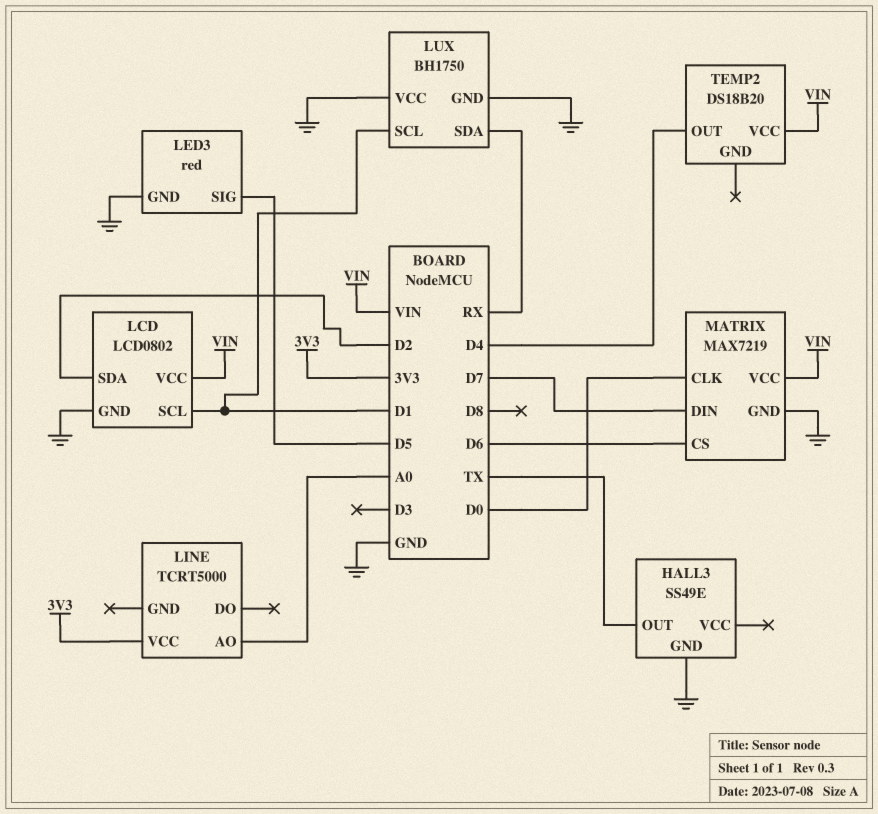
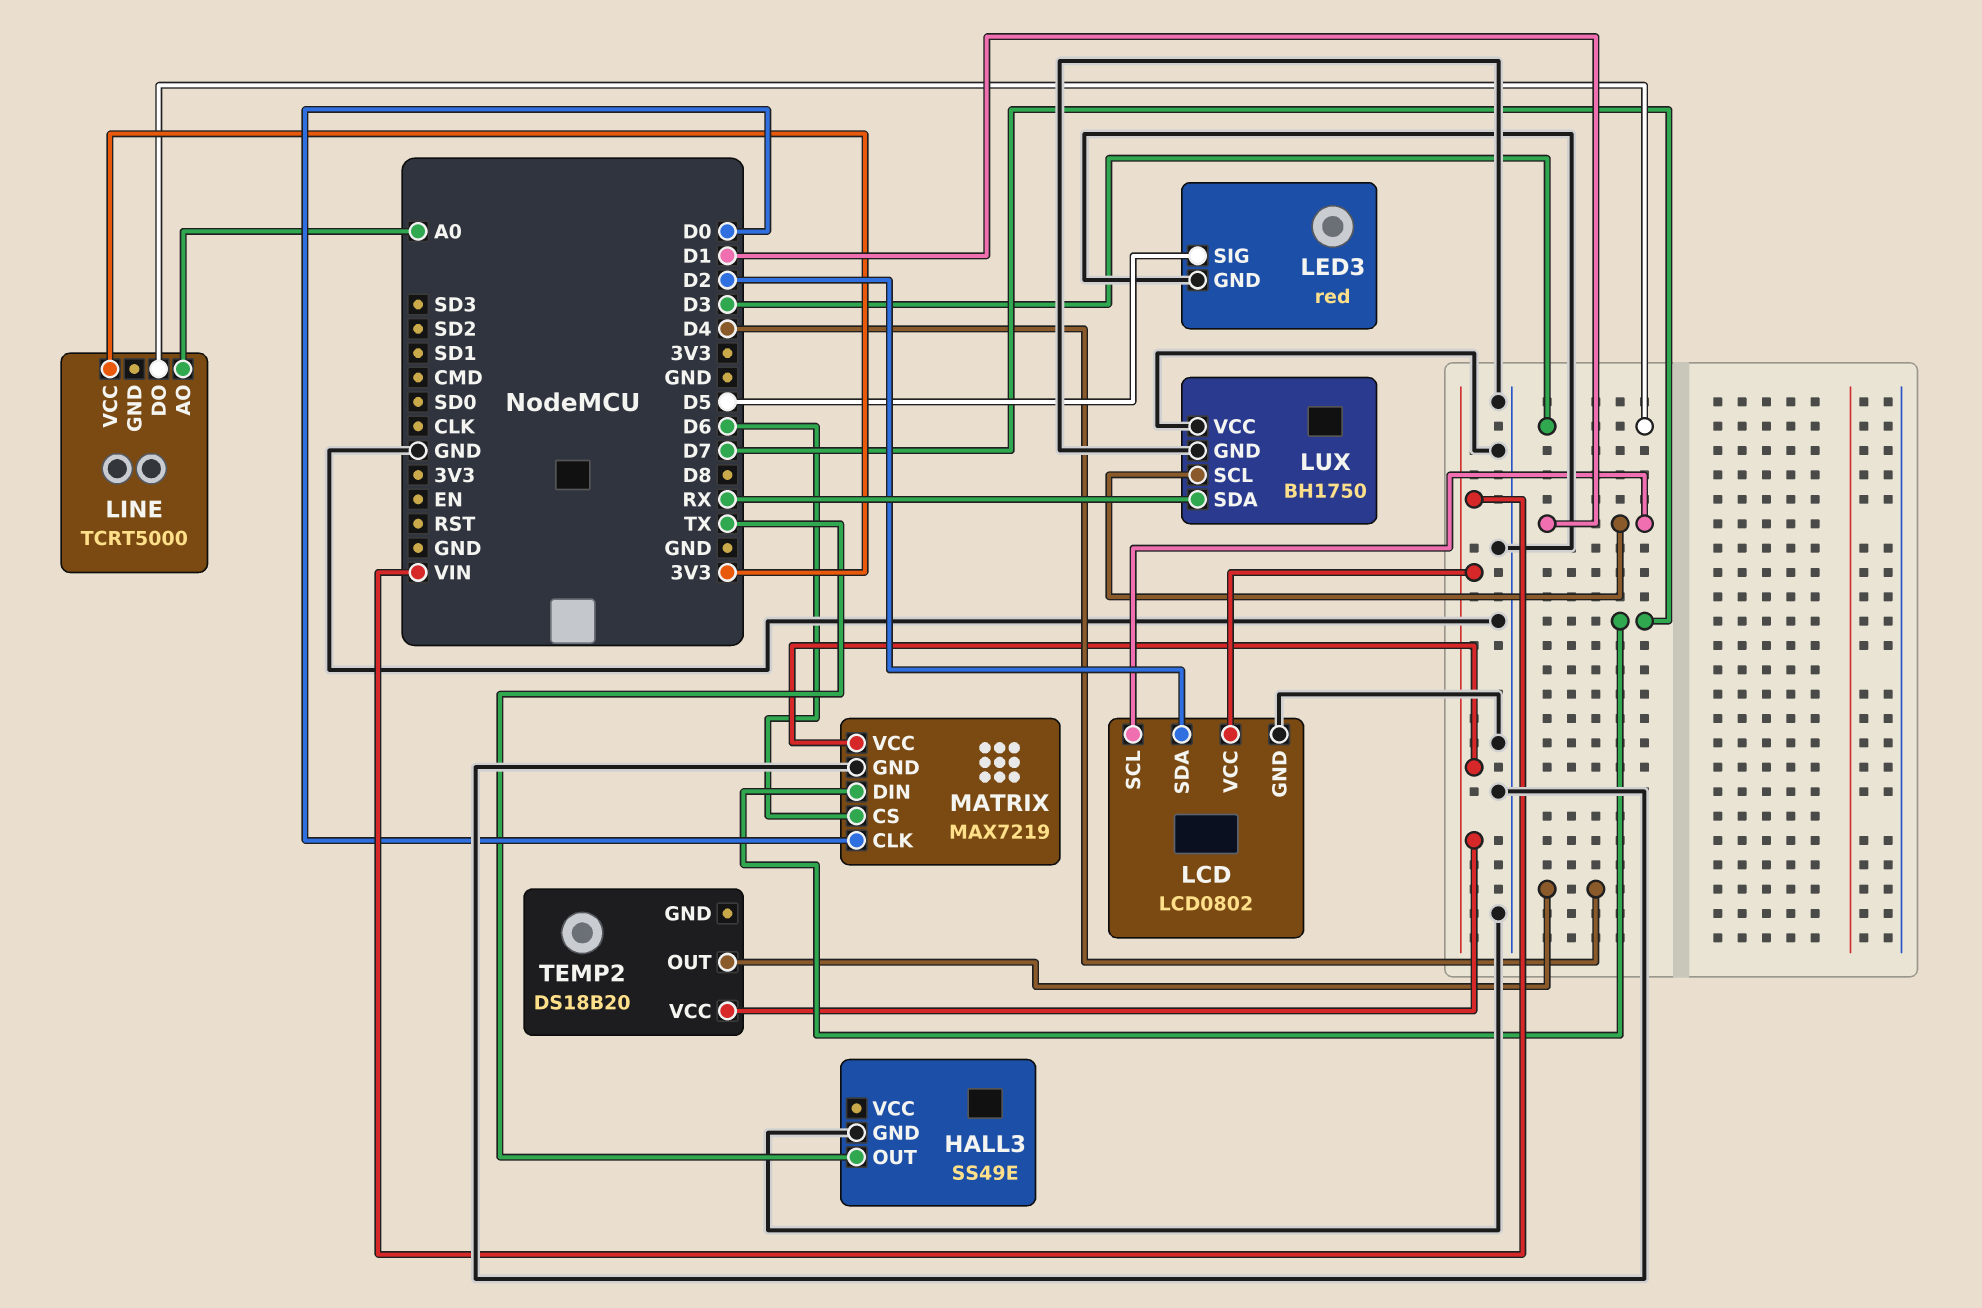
LINE pin DO: none -> D3

